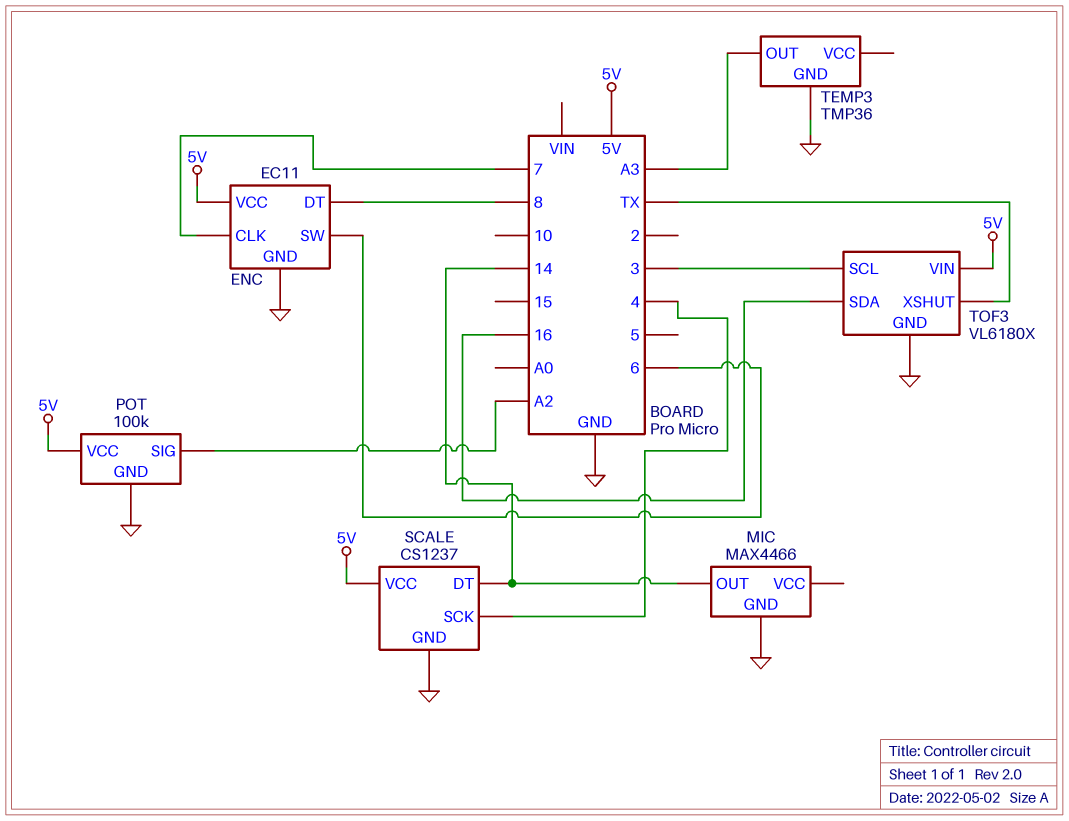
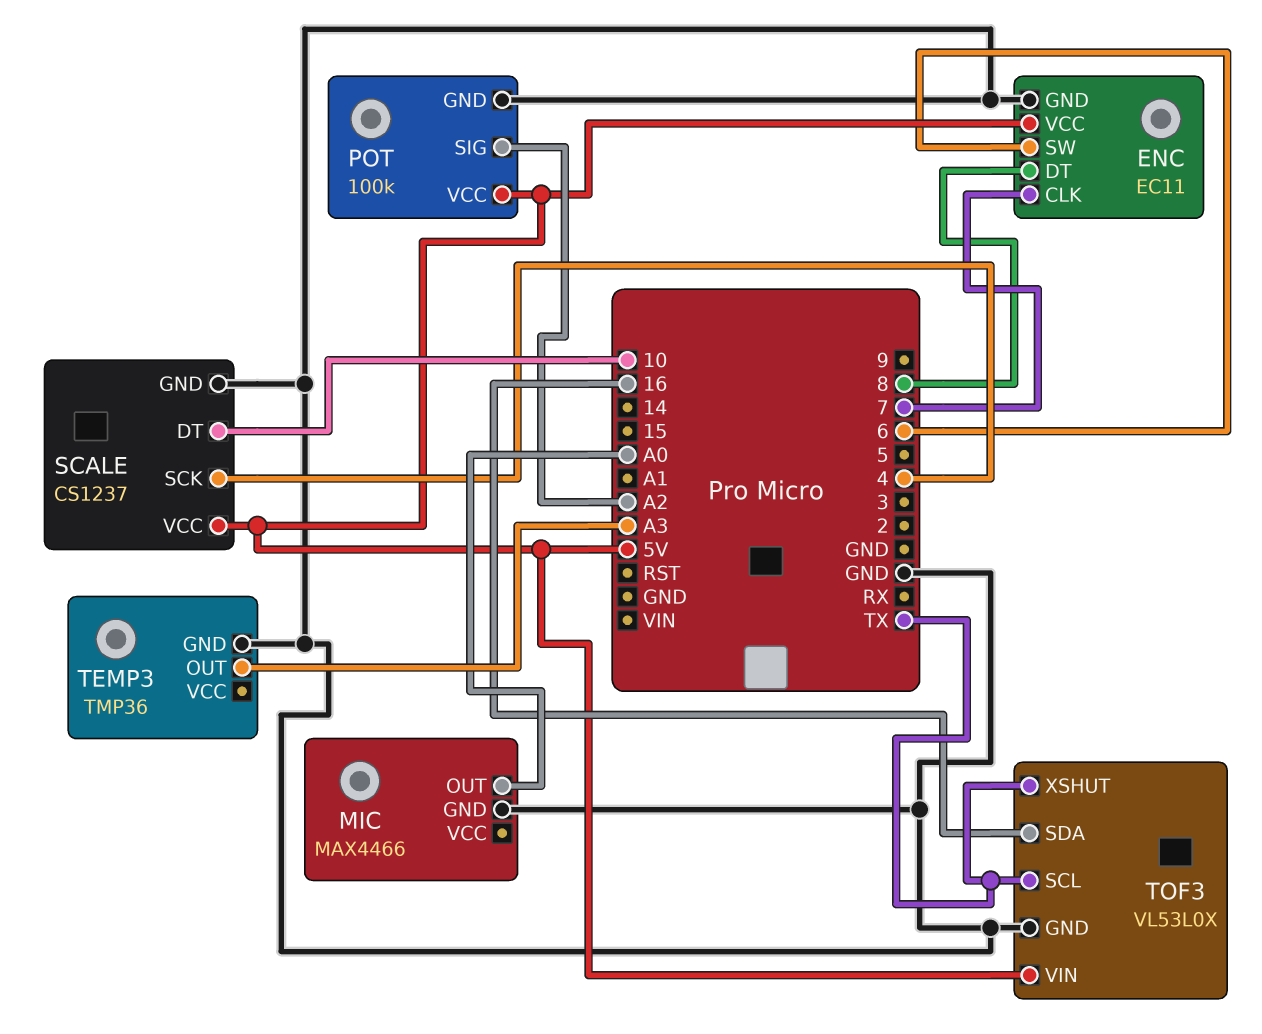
MIC pin OUT: 14 -> A0
SCALE pin DT: 14 -> 10
TOF3: VL6180X -> VL53L0X
TOF3 pin SCL: 3 -> TX

